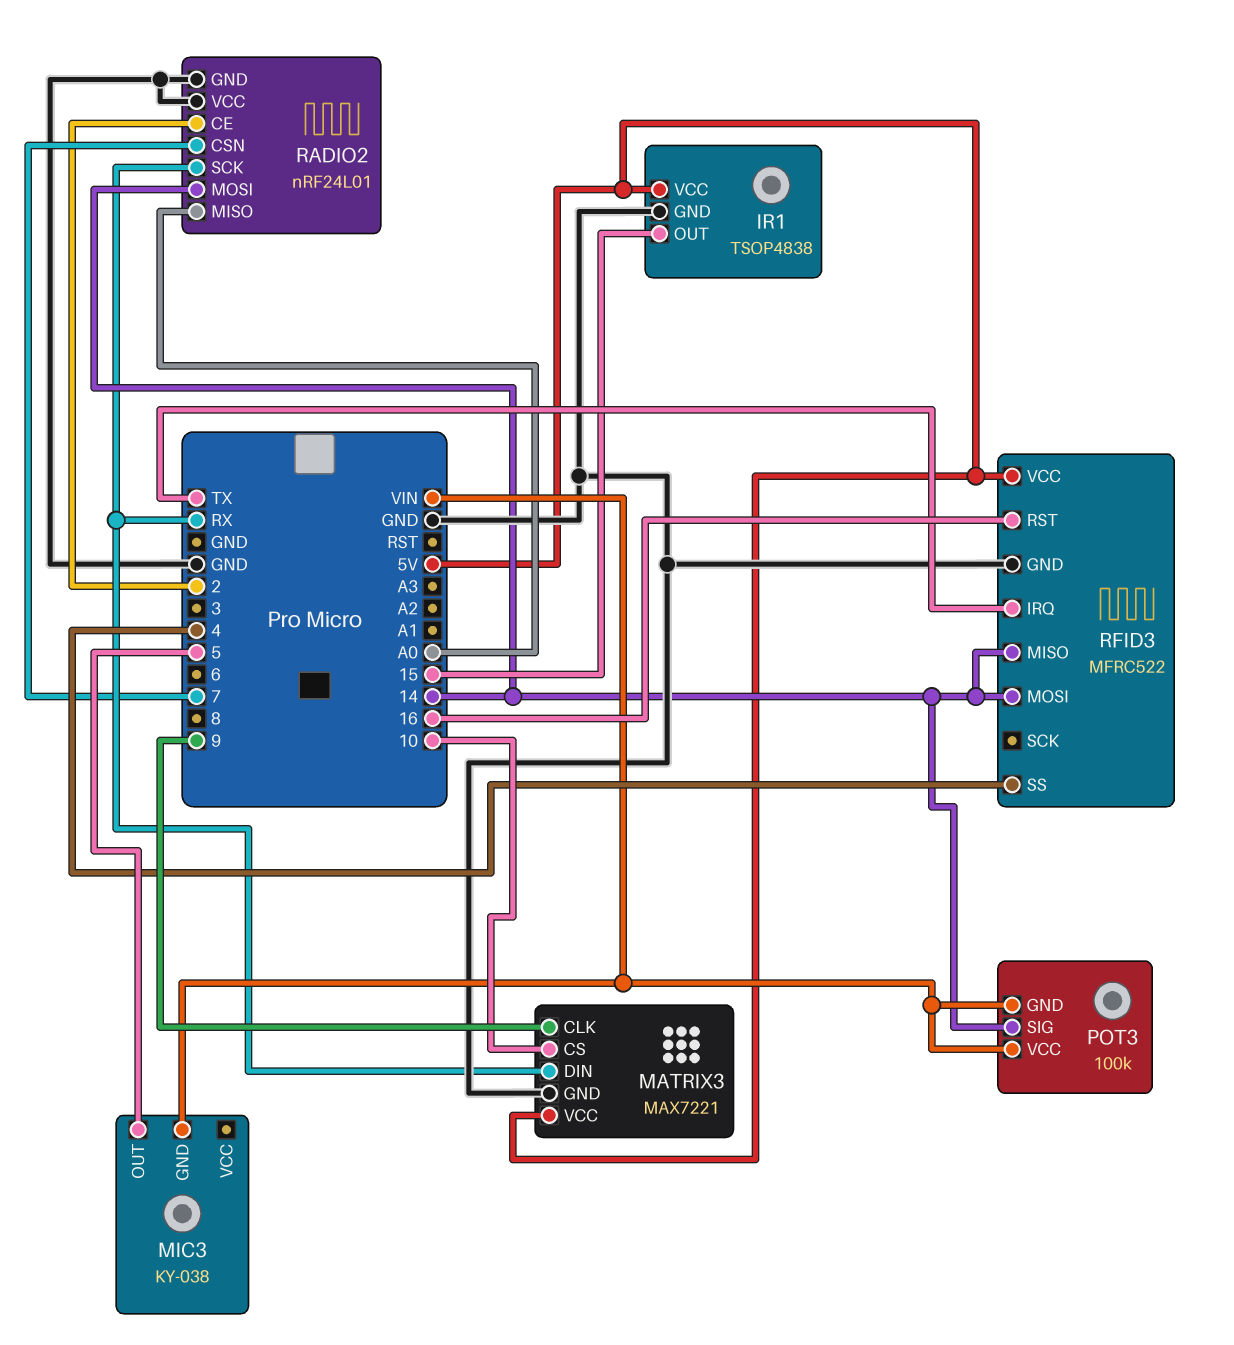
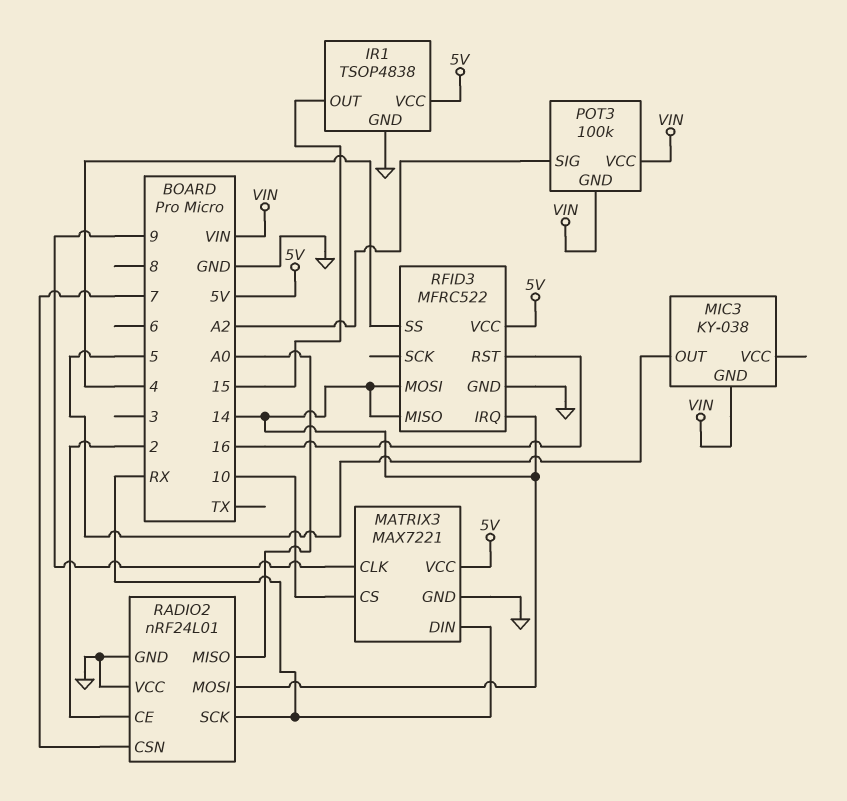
POT3 pin SIG: 14 -> A2
RFID3 pin IRQ: TX -> 14

